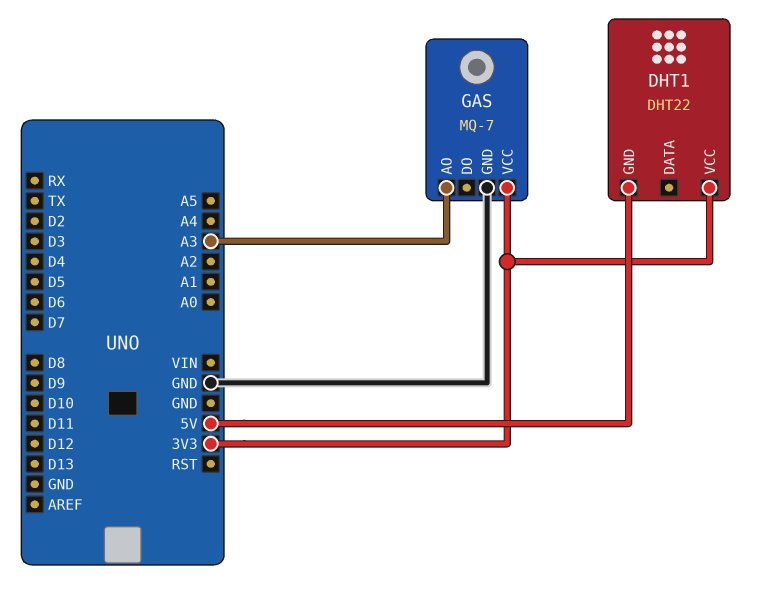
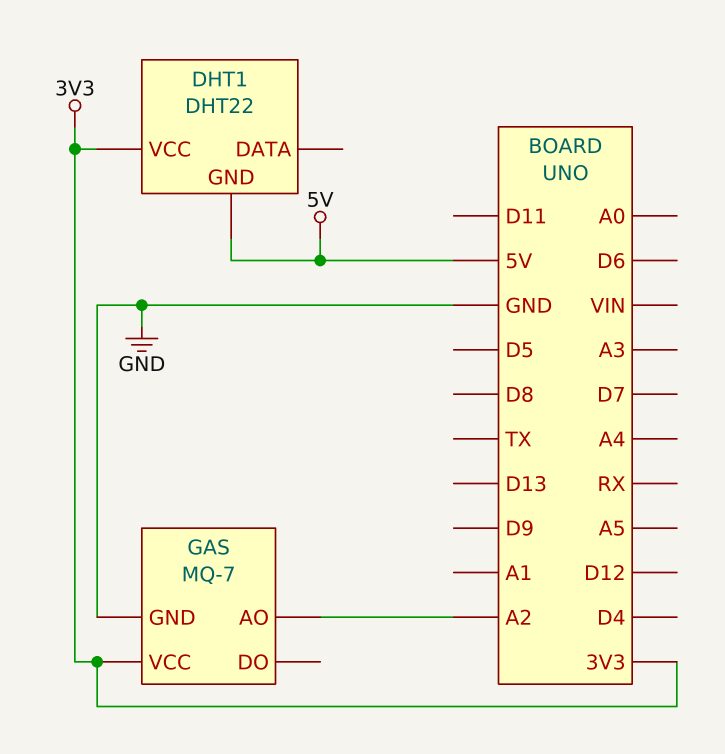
GAS pin AO: A3 -> A2

